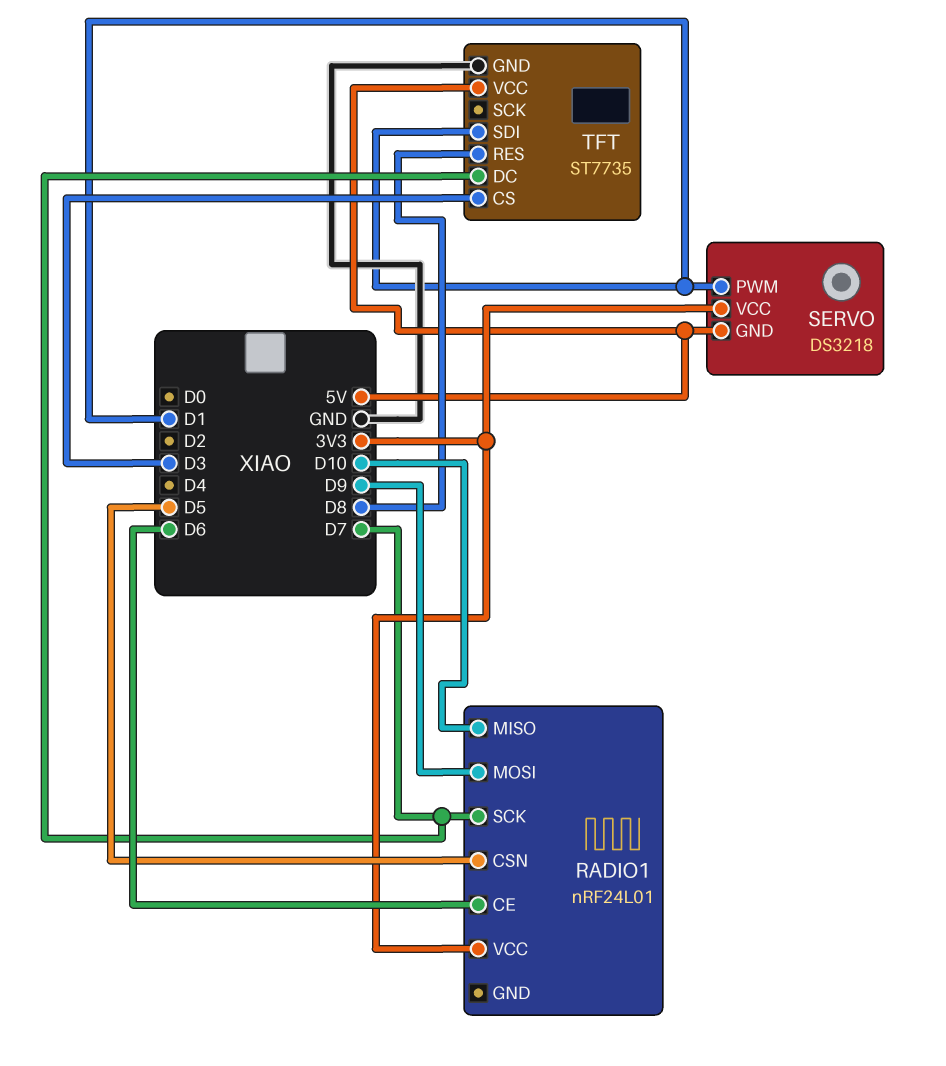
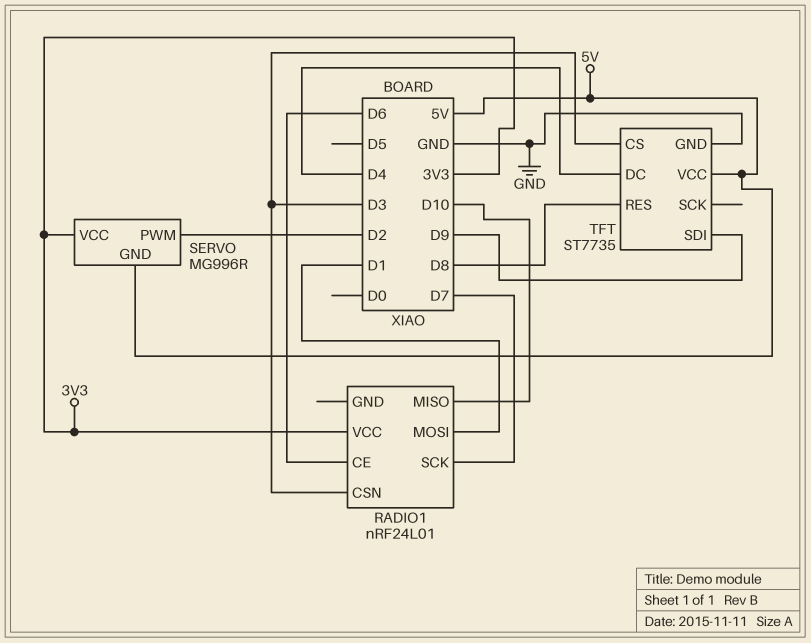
RADIO1 pin CSN: D5 -> D3
RADIO1 pin MOSI: D9 -> D1
SERVO: DS3218 -> MG996R
SERVO pin PWM: D1 -> D2
TFT pin DC: D7 -> D4
TFT pin SDI: D1 -> D9

